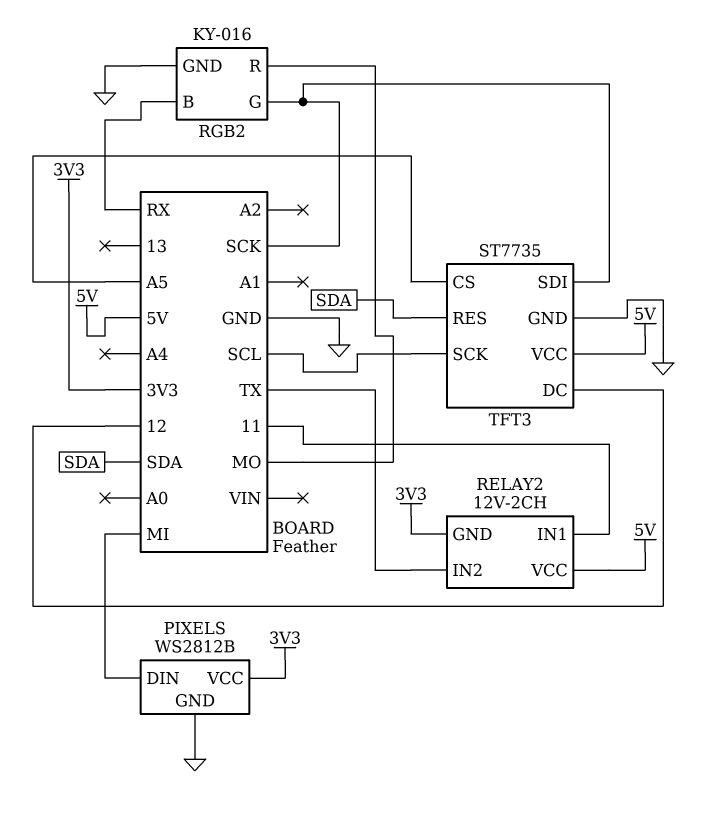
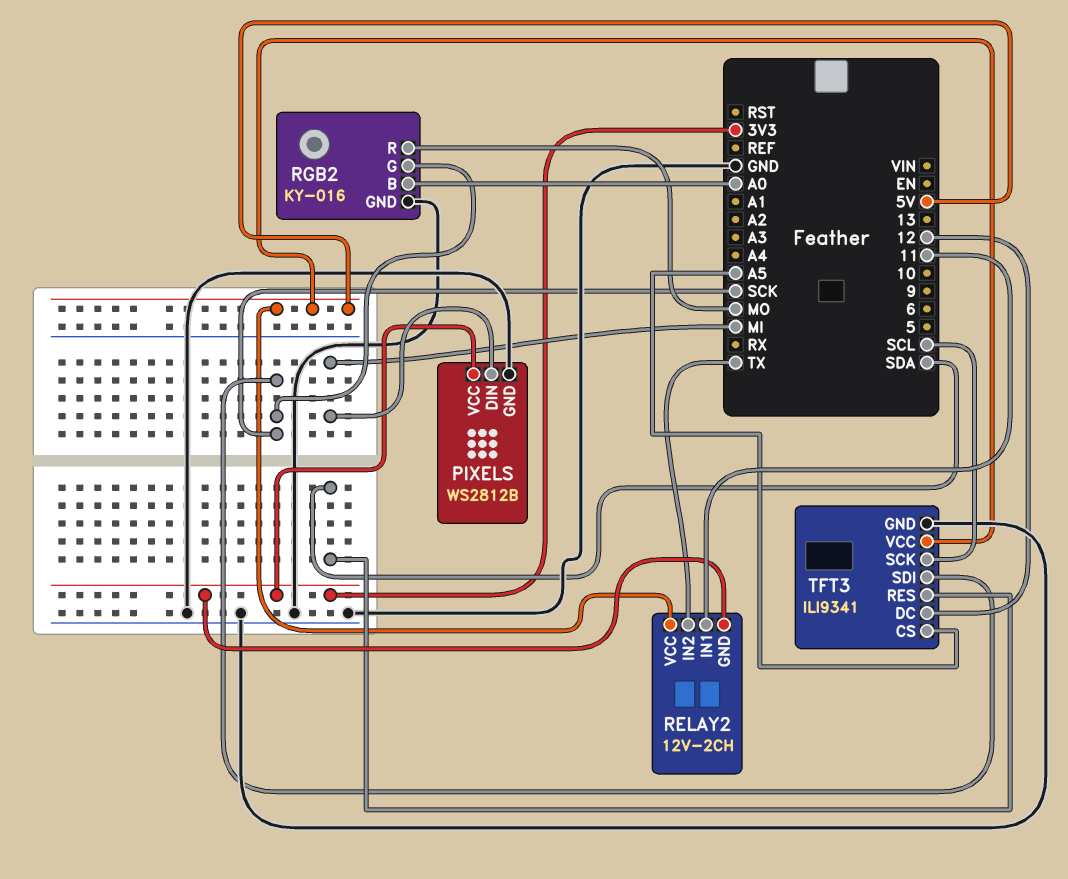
RGB2 pin B: RX -> A0
TFT3: ST7735 -> ILI9341

